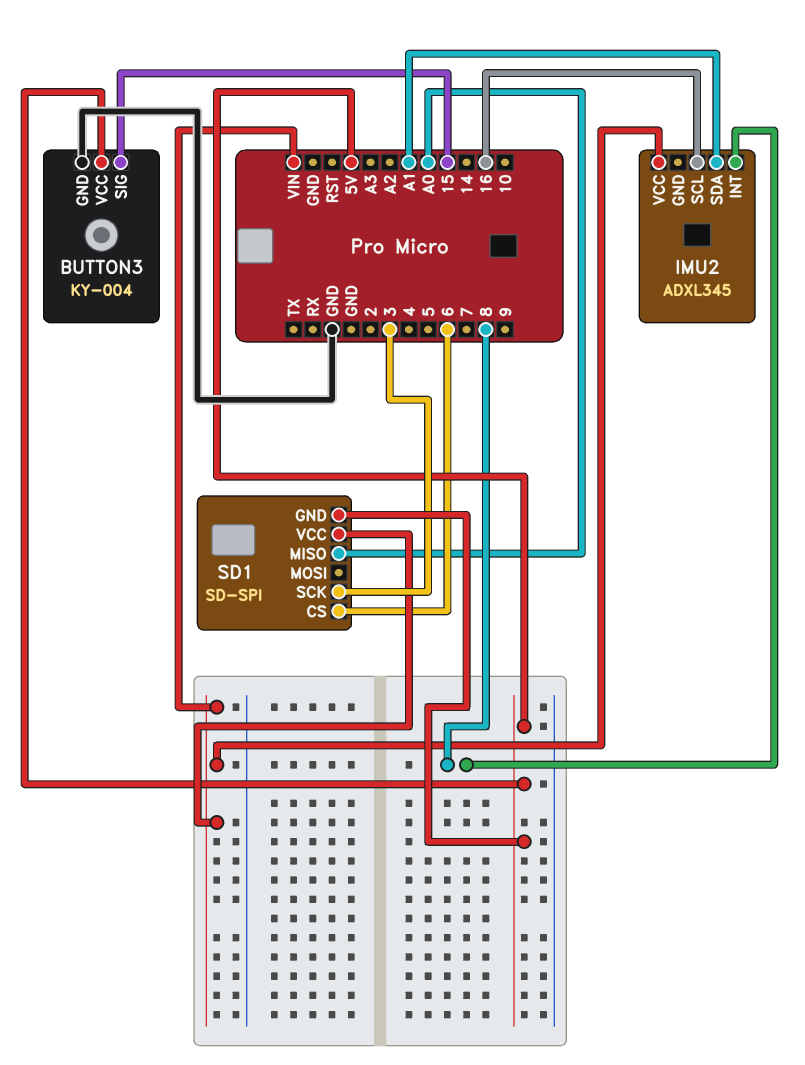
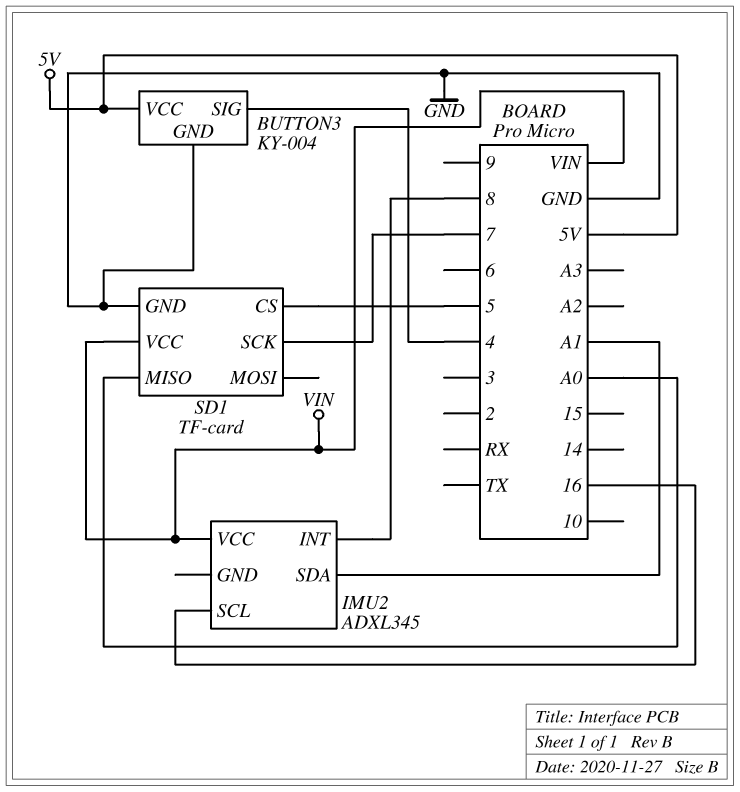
BUTTON3 pin SIG: 15 -> 4
SD1: SD-SPI -> TF-card
SD1 pin CS: 6 -> 5
SD1 pin GND: 5V -> GND
SD1 pin SCK: 3 -> 7

